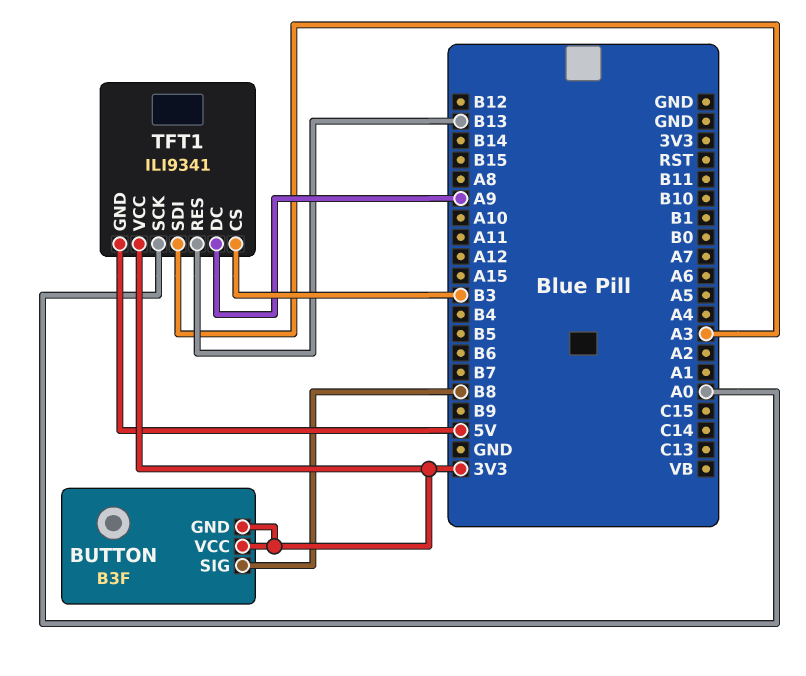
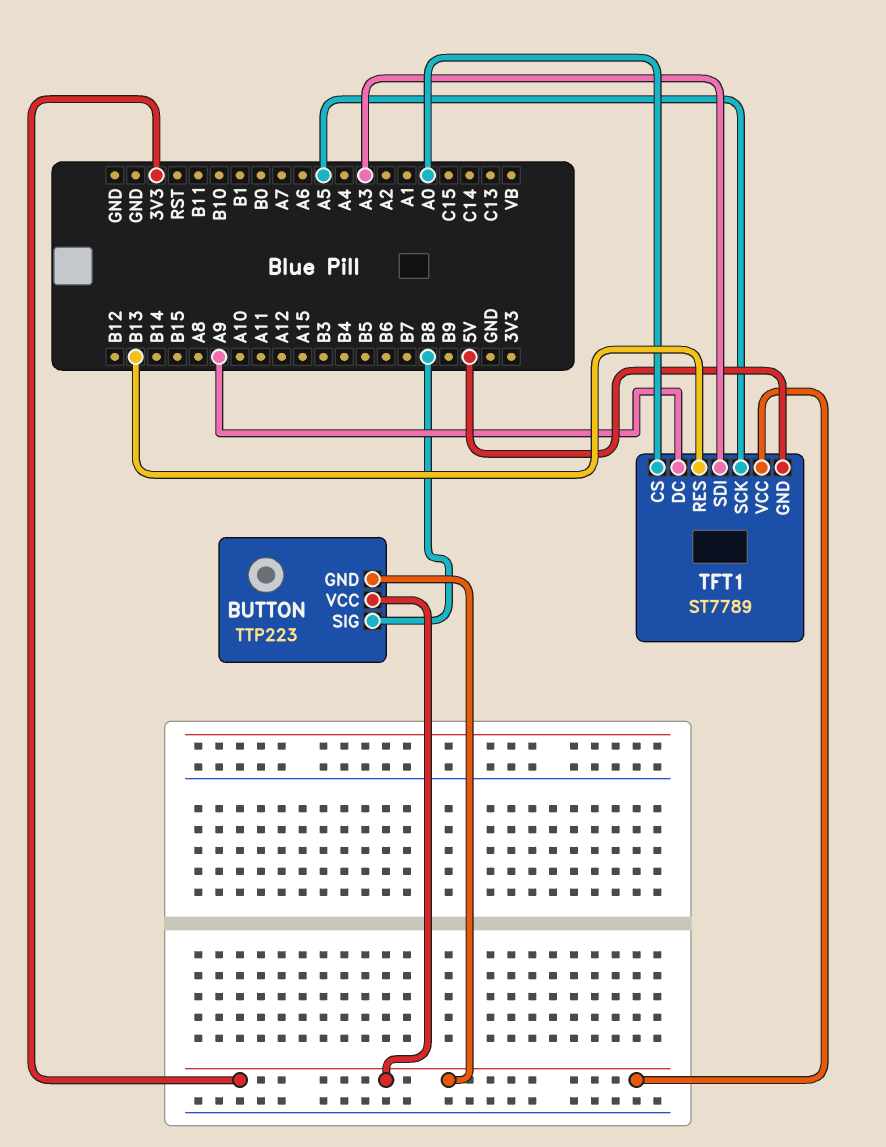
BUTTON: B3F -> TTP223
TFT1: ILI9341 -> ST7789
TFT1 pin CS: B3 -> A0
TFT1 pin SCK: A0 -> A5

